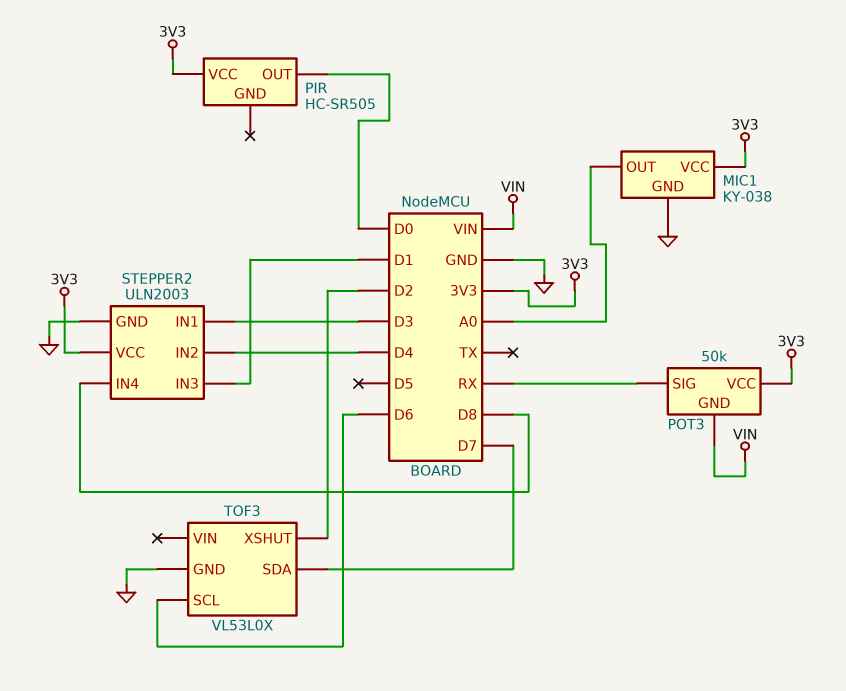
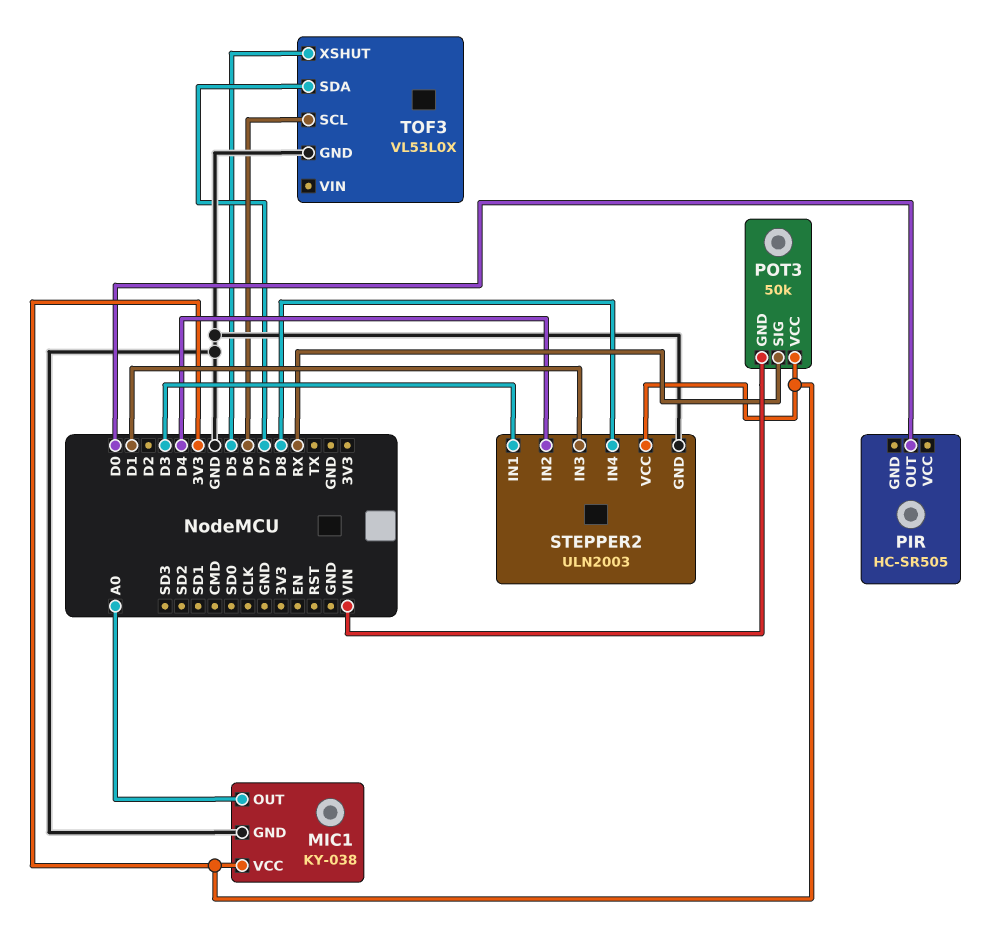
PIR pin VCC: 3V3 -> none
TOF3 pin XSHUT: D2 -> D5

